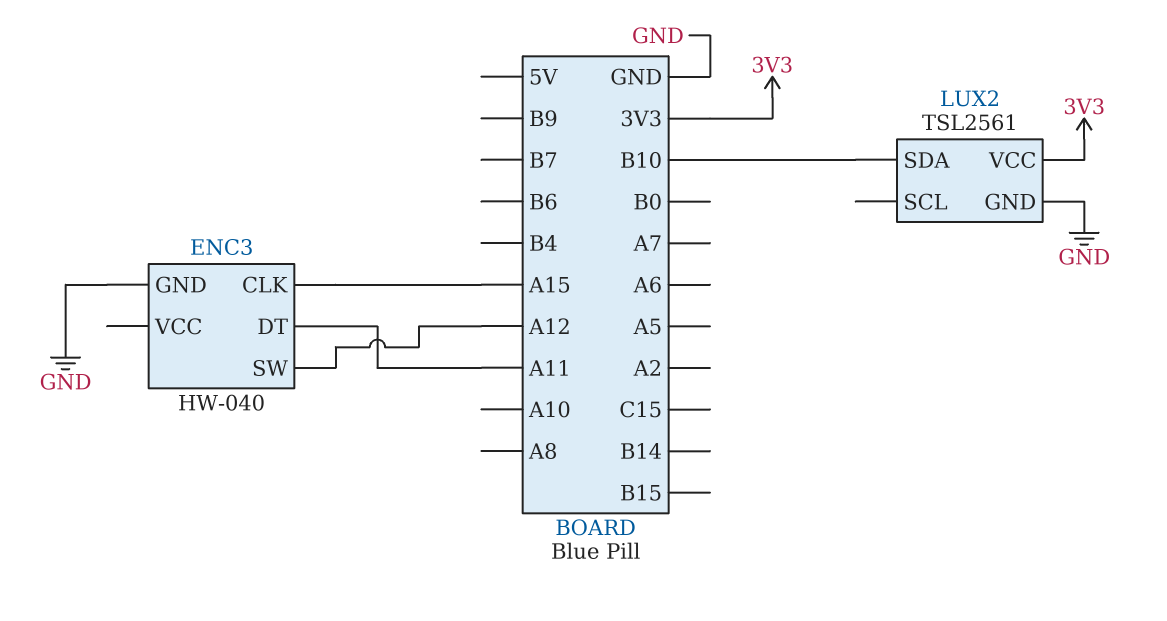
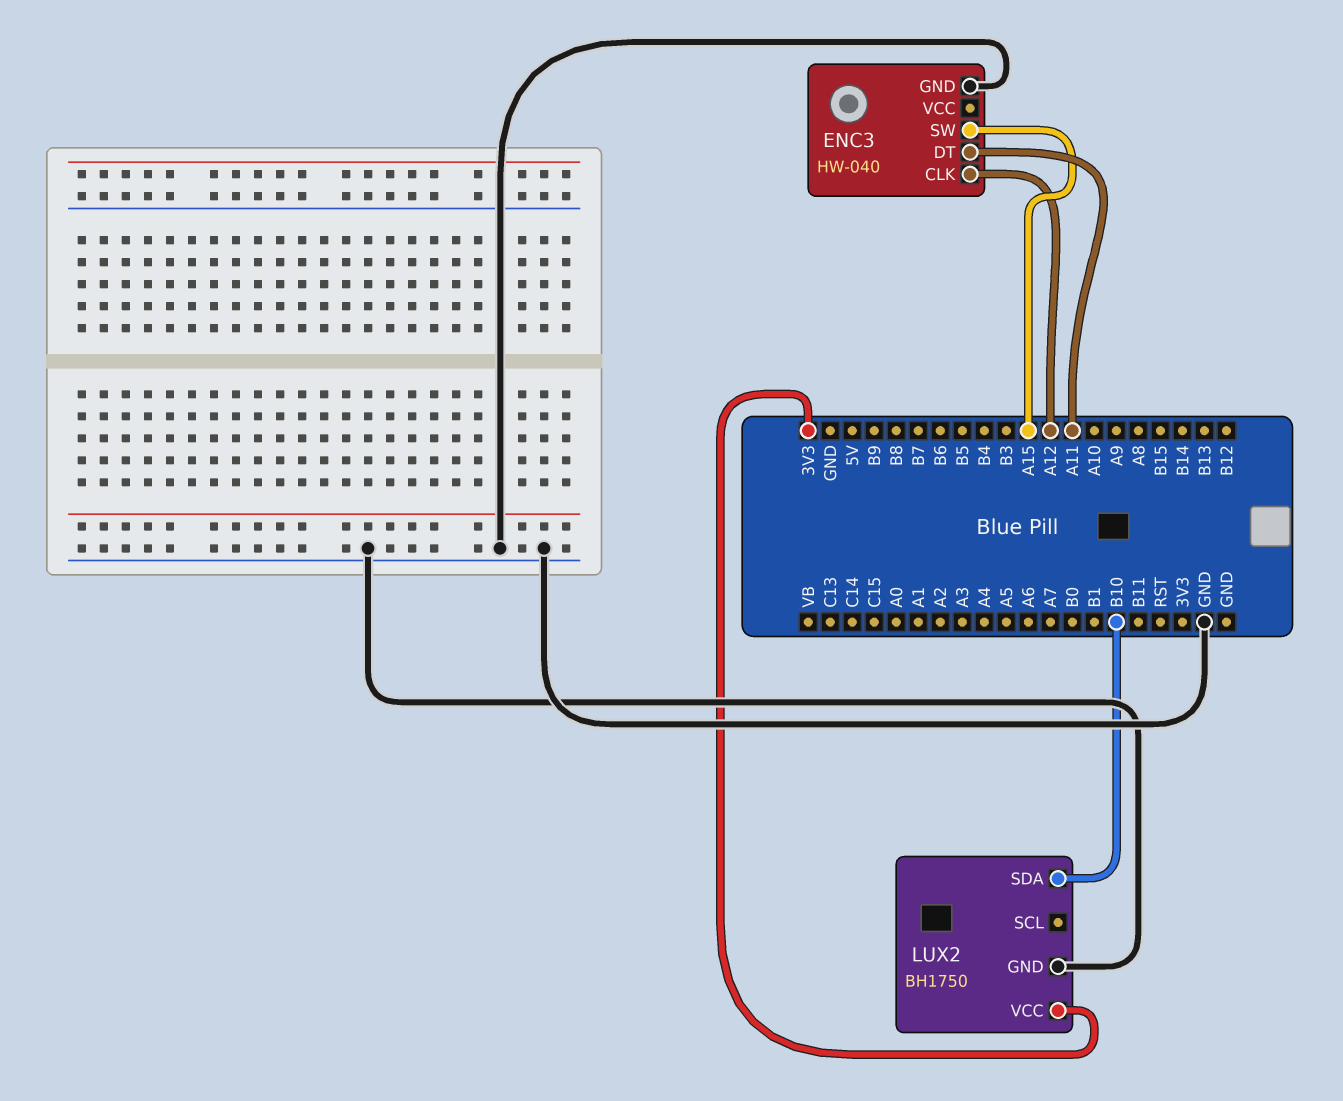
ENC3 pin CLK: A15 -> A12
ENC3 pin SW: A12 -> A15
LUX2: TSL2561 -> BH1750

